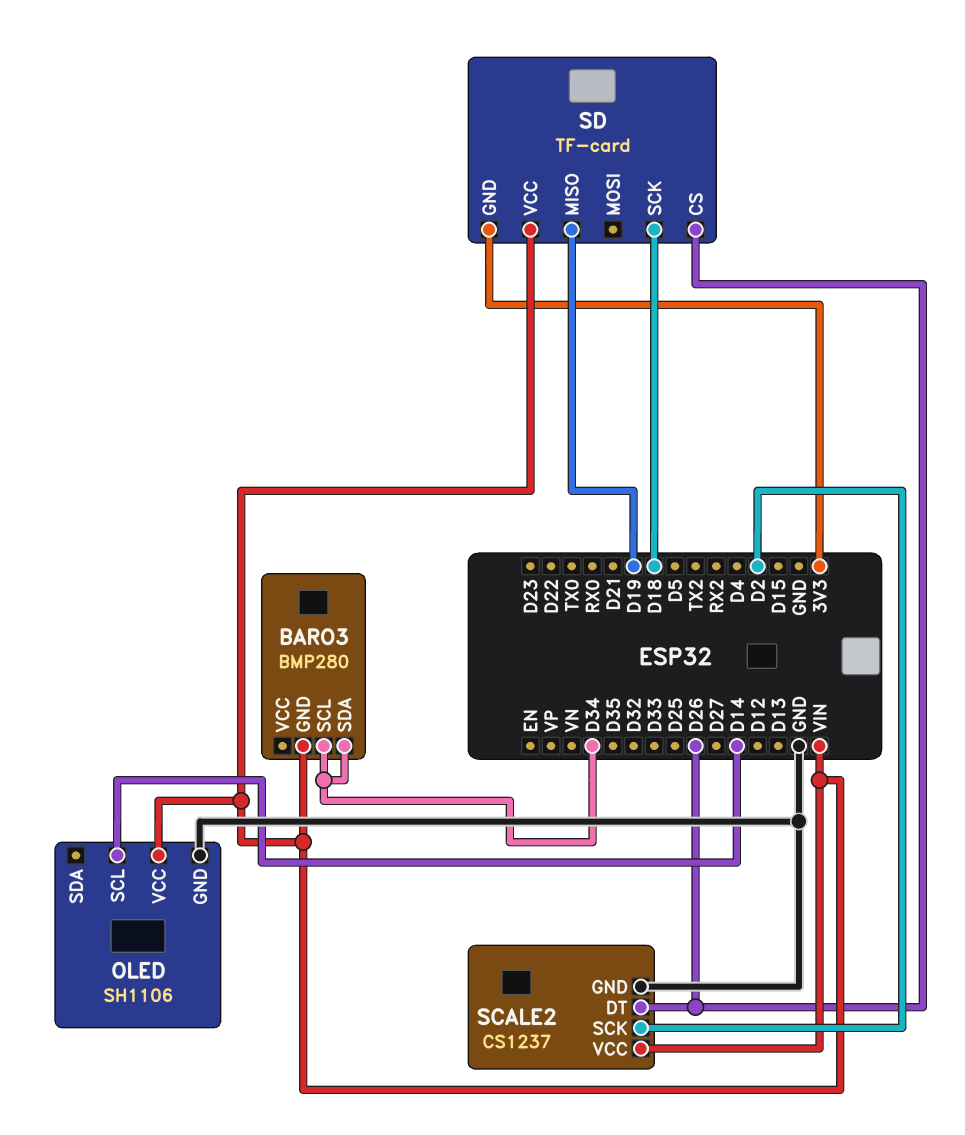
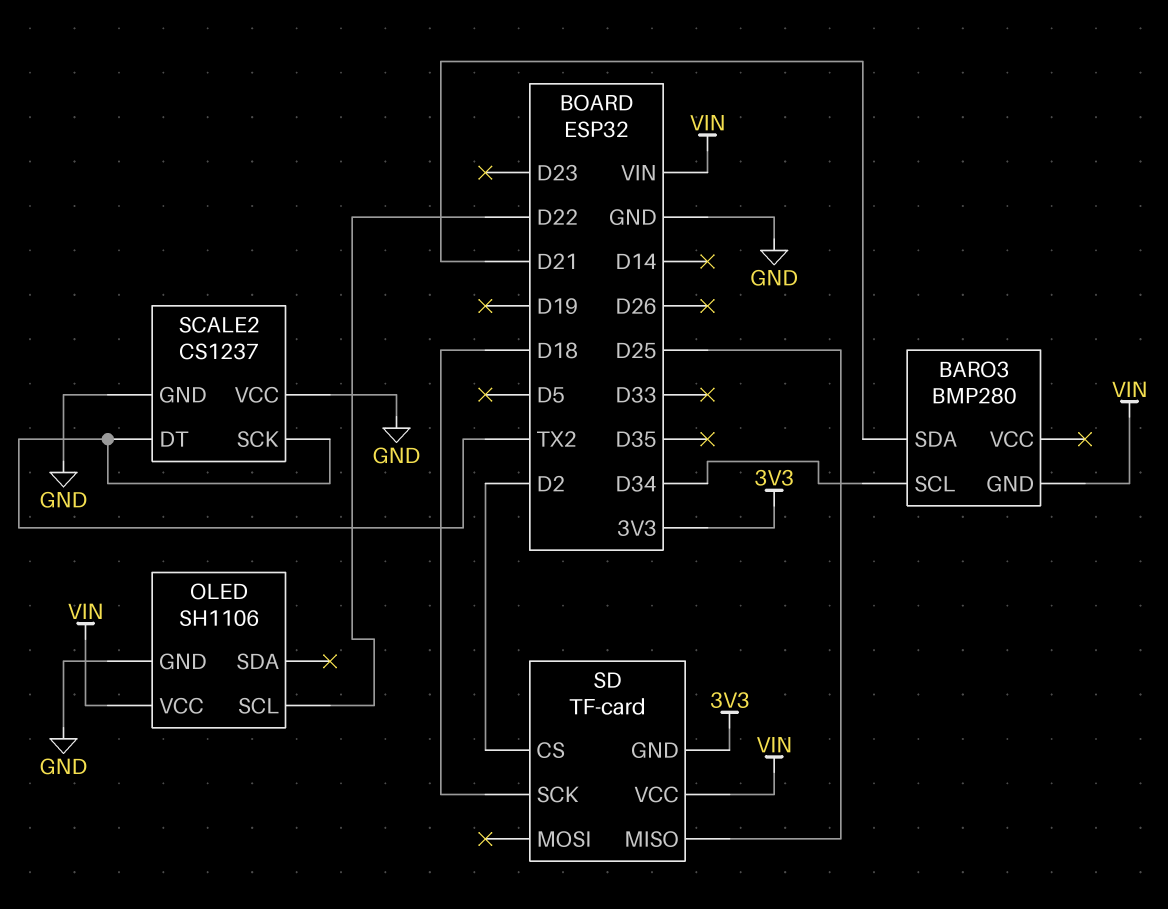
BARO3 pin SDA: D34 -> D21
OLED pin SCL: D14 -> D22
SCALE2 pin DT: D26 -> TX2
SCALE2 pin SCK: D2 -> TX2
SCALE2 pin VCC: VIN -> GND
SD pin CS: D26 -> D2
SD pin MISO: D19 -> D25

